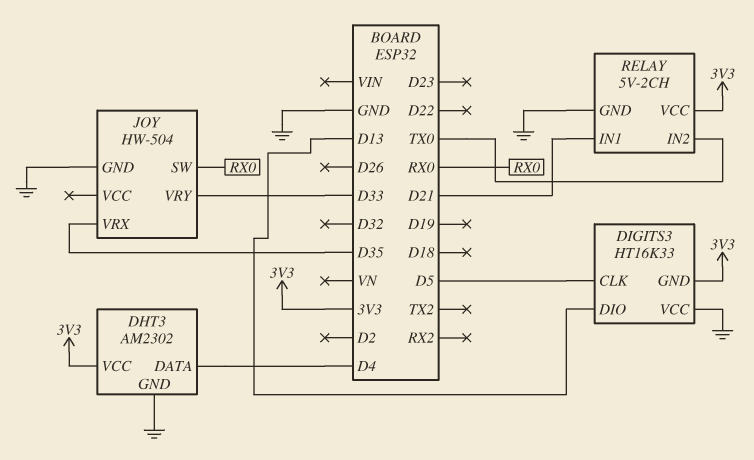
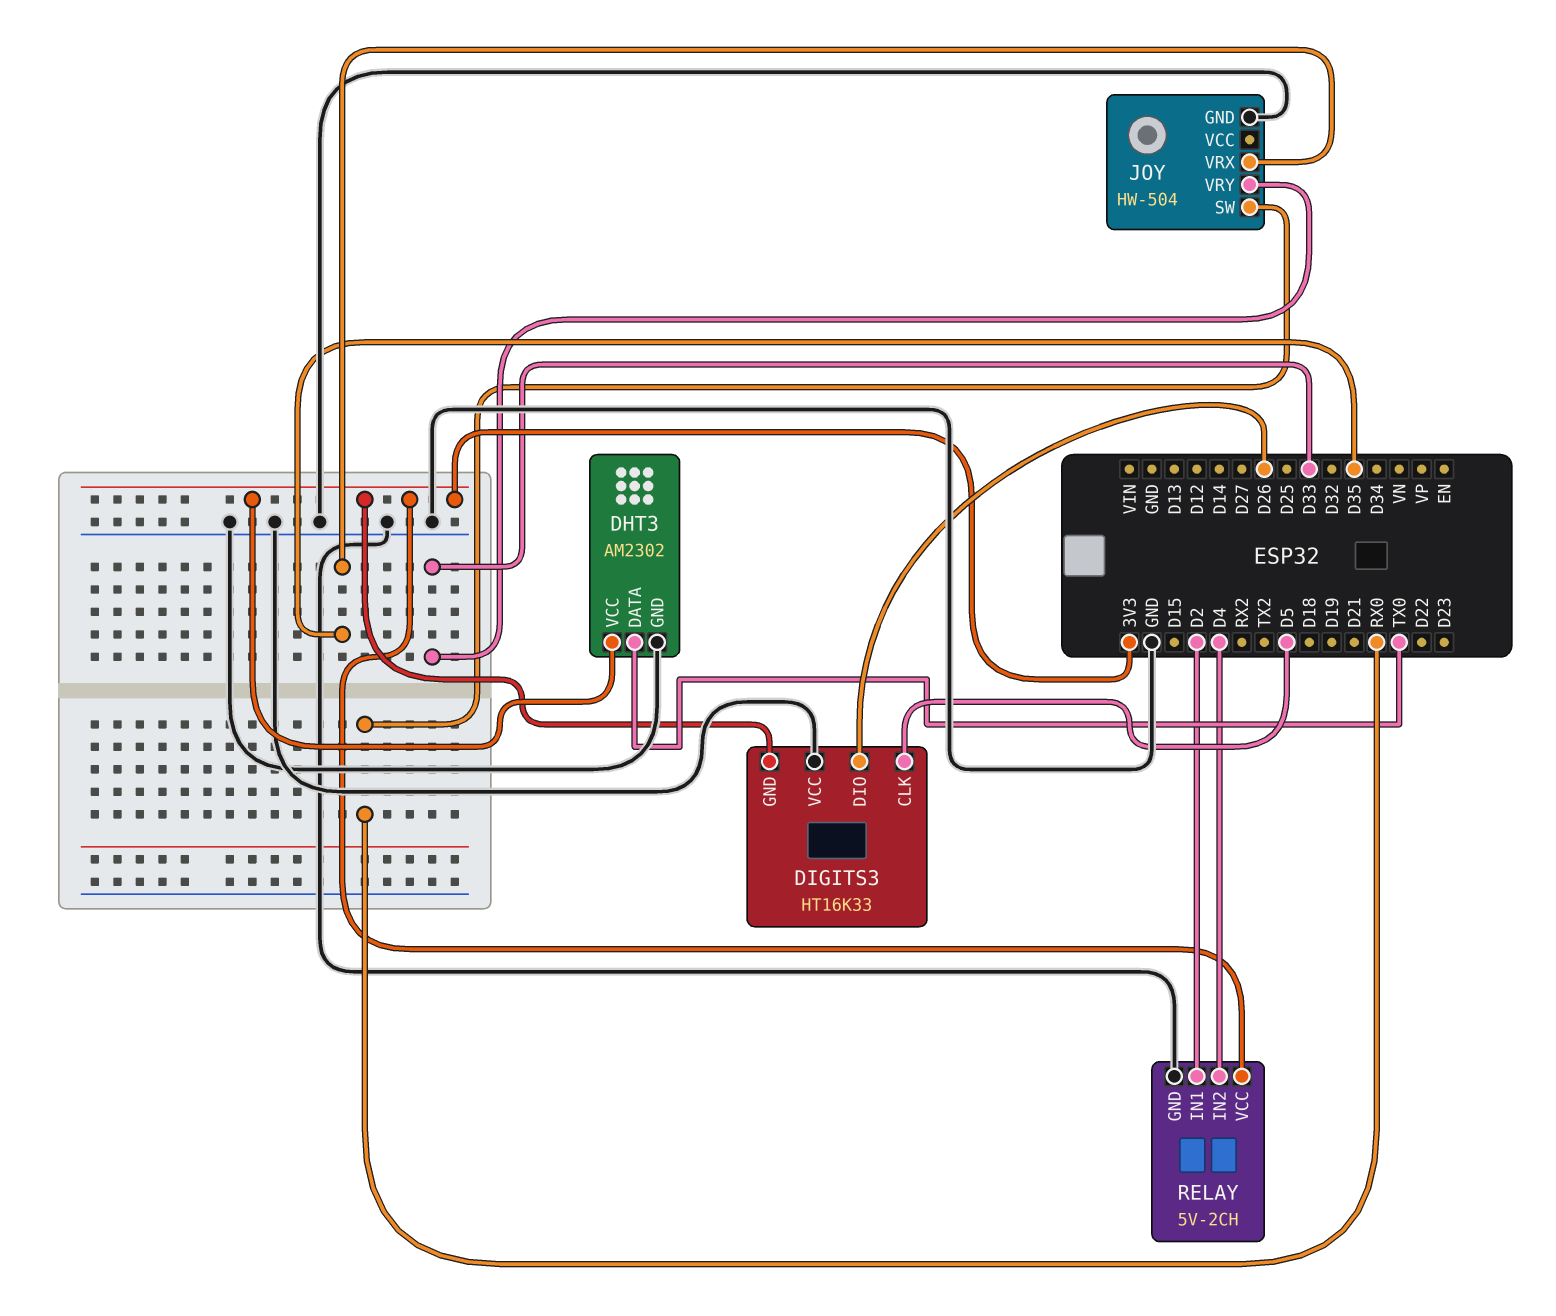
DHT3 pin DATA: D4 -> TX0
DIGITS3 pin DIO: D13 -> D26
RELAY pin IN1: D21 -> D2
RELAY pin IN2: TX0 -> D4

